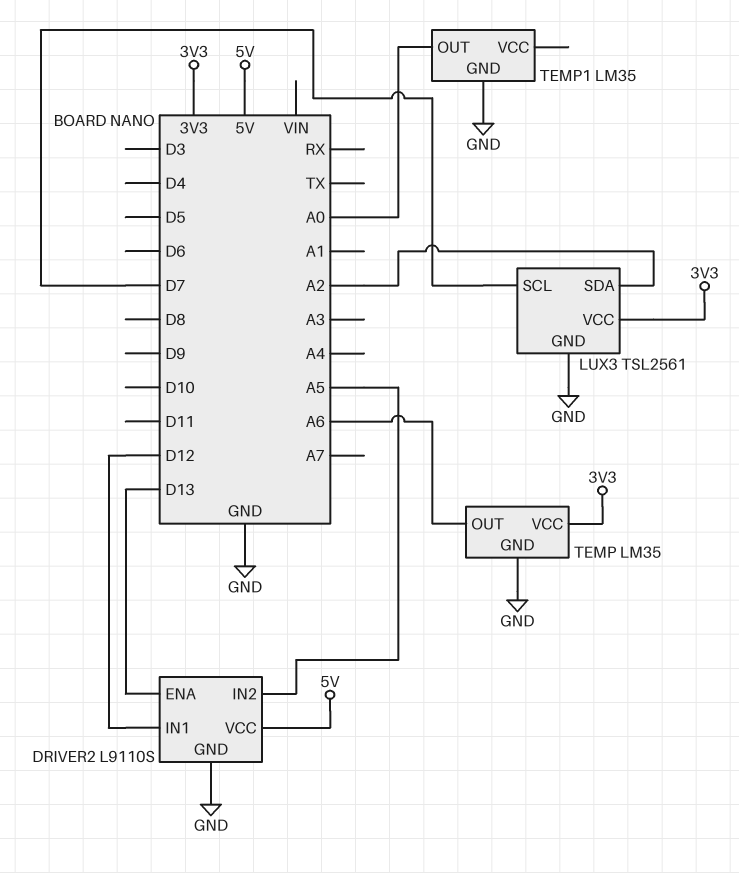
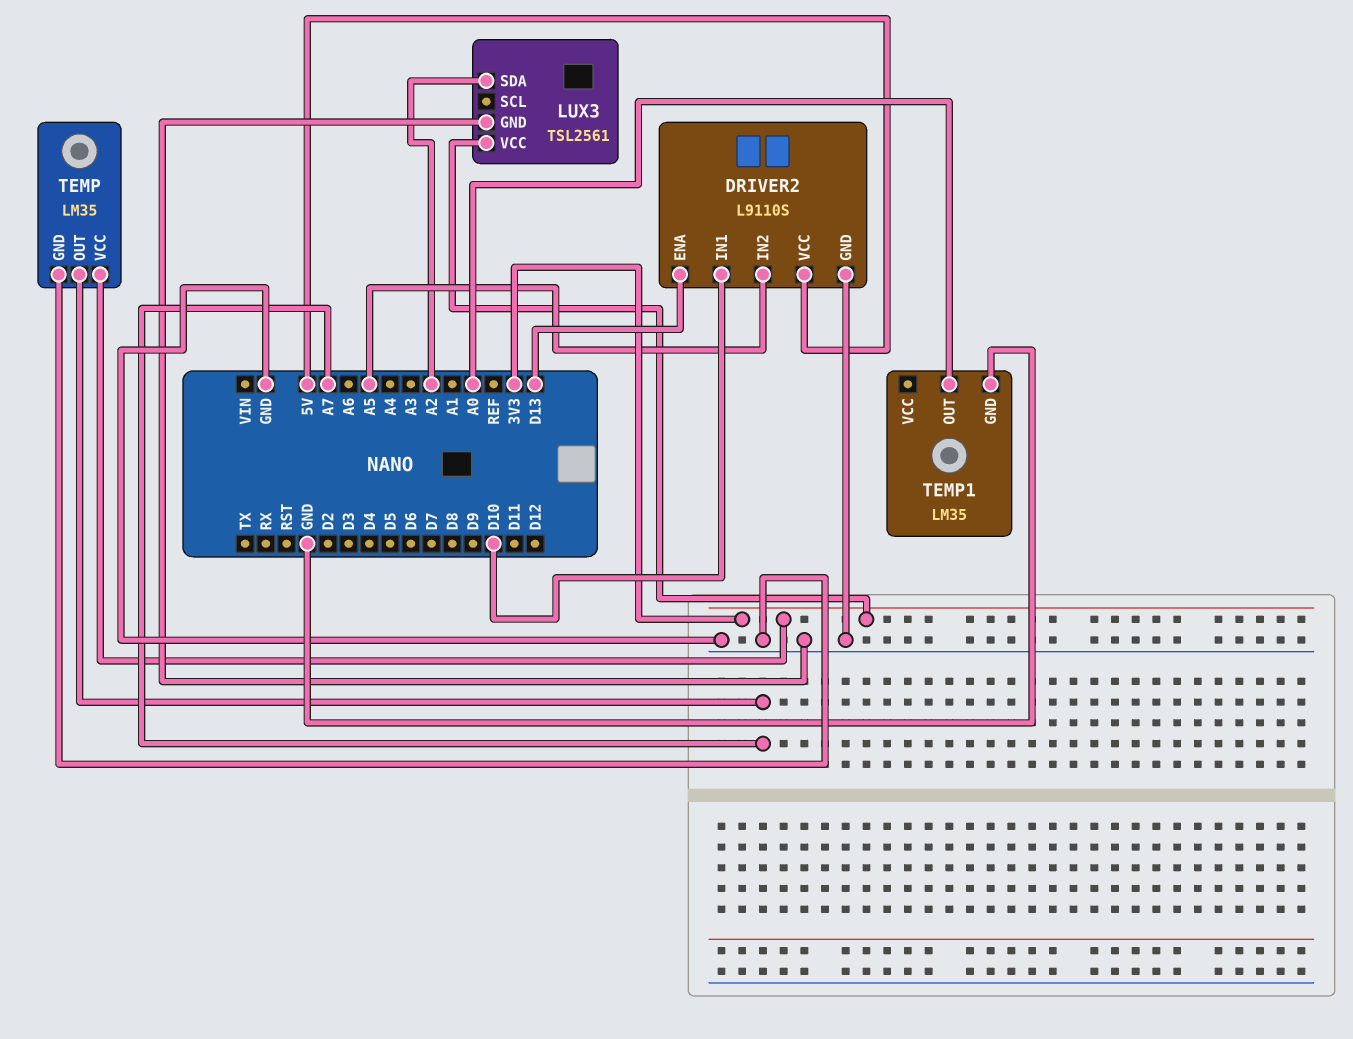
DRIVER2 pin IN1: D12 -> D10
LUX3 pin SCL: D7 -> none
TEMP pin OUT: A6 -> A7

